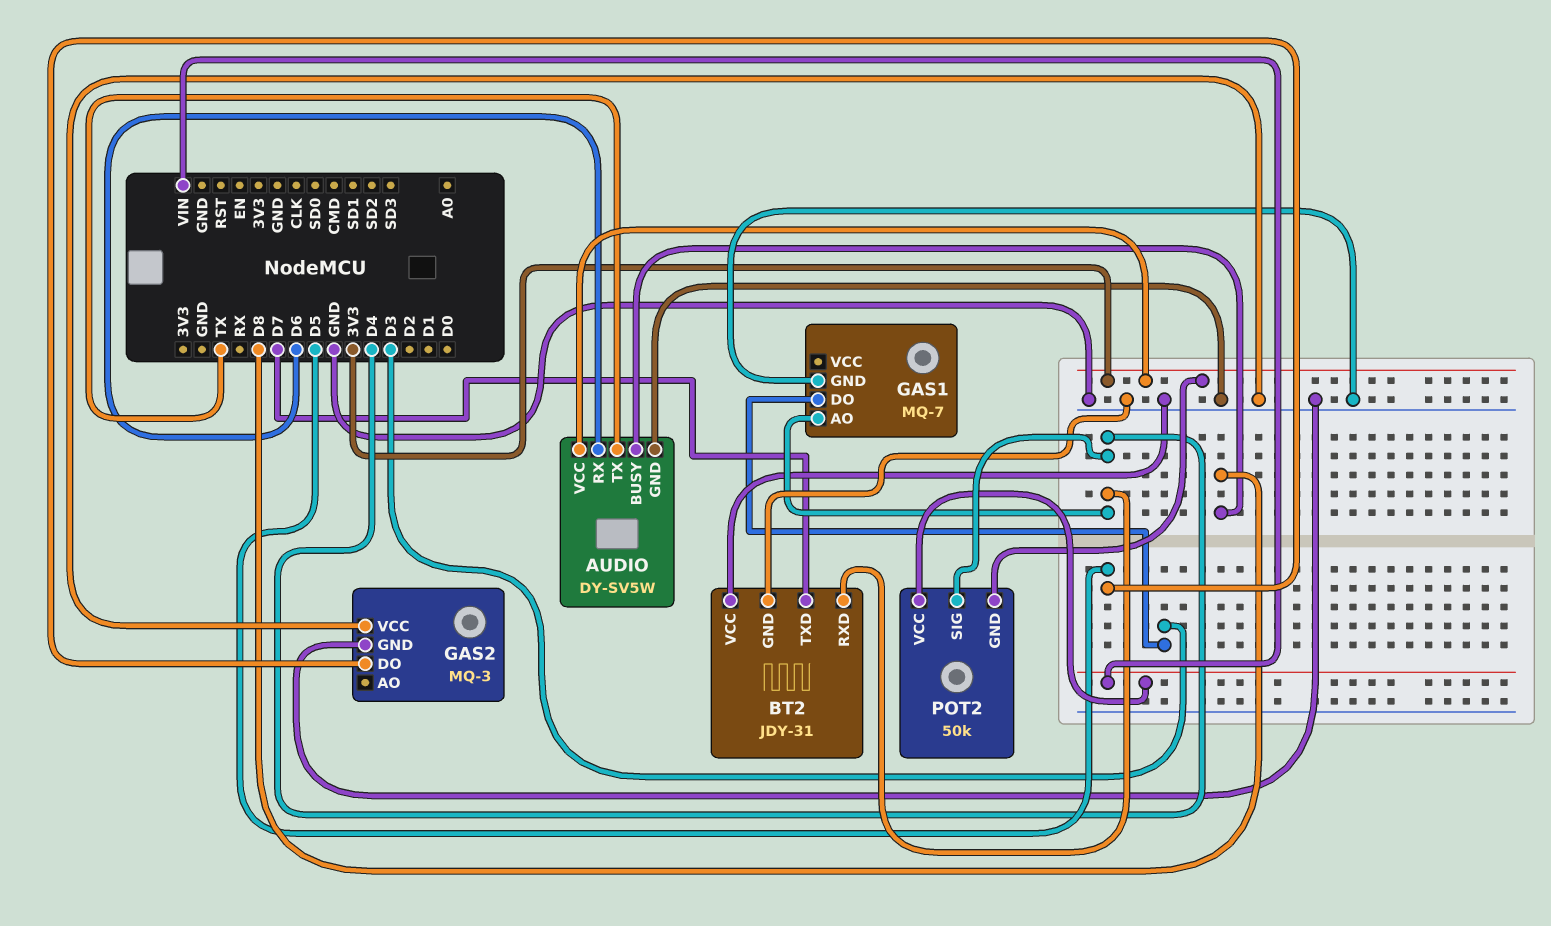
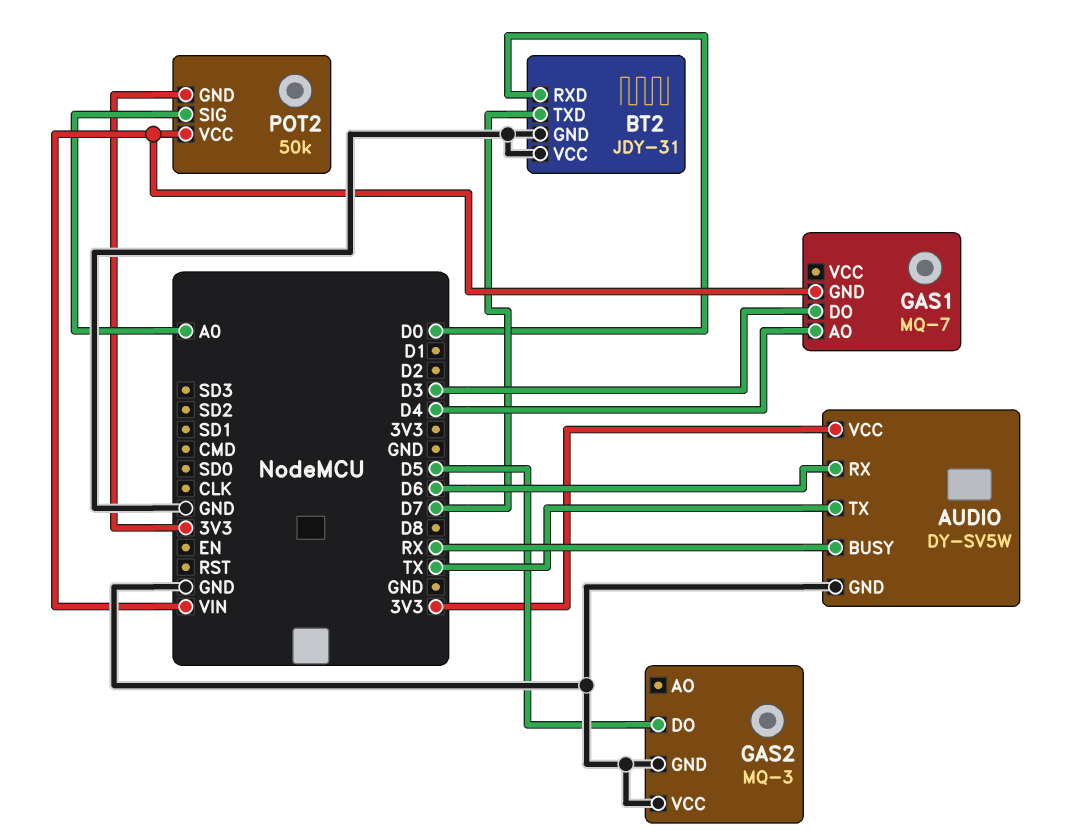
AUDIO pin BUSY: D8 -> RX
BT2 pin RXD: D4 -> D0
GAS1 pin GND: GND -> VIN
POT2 pin SIG: D4 -> A0

